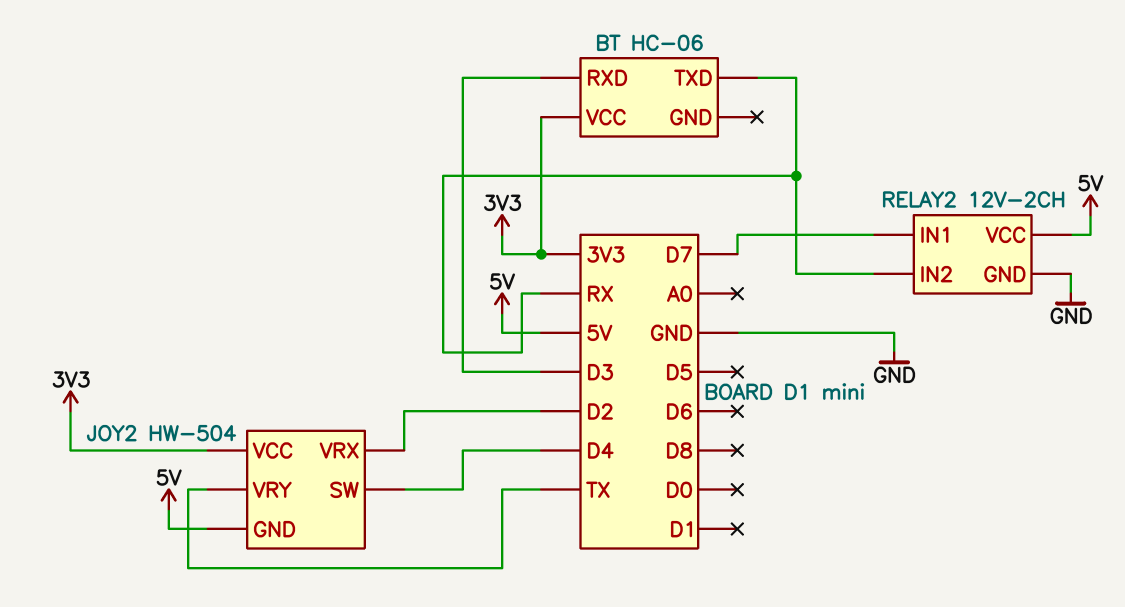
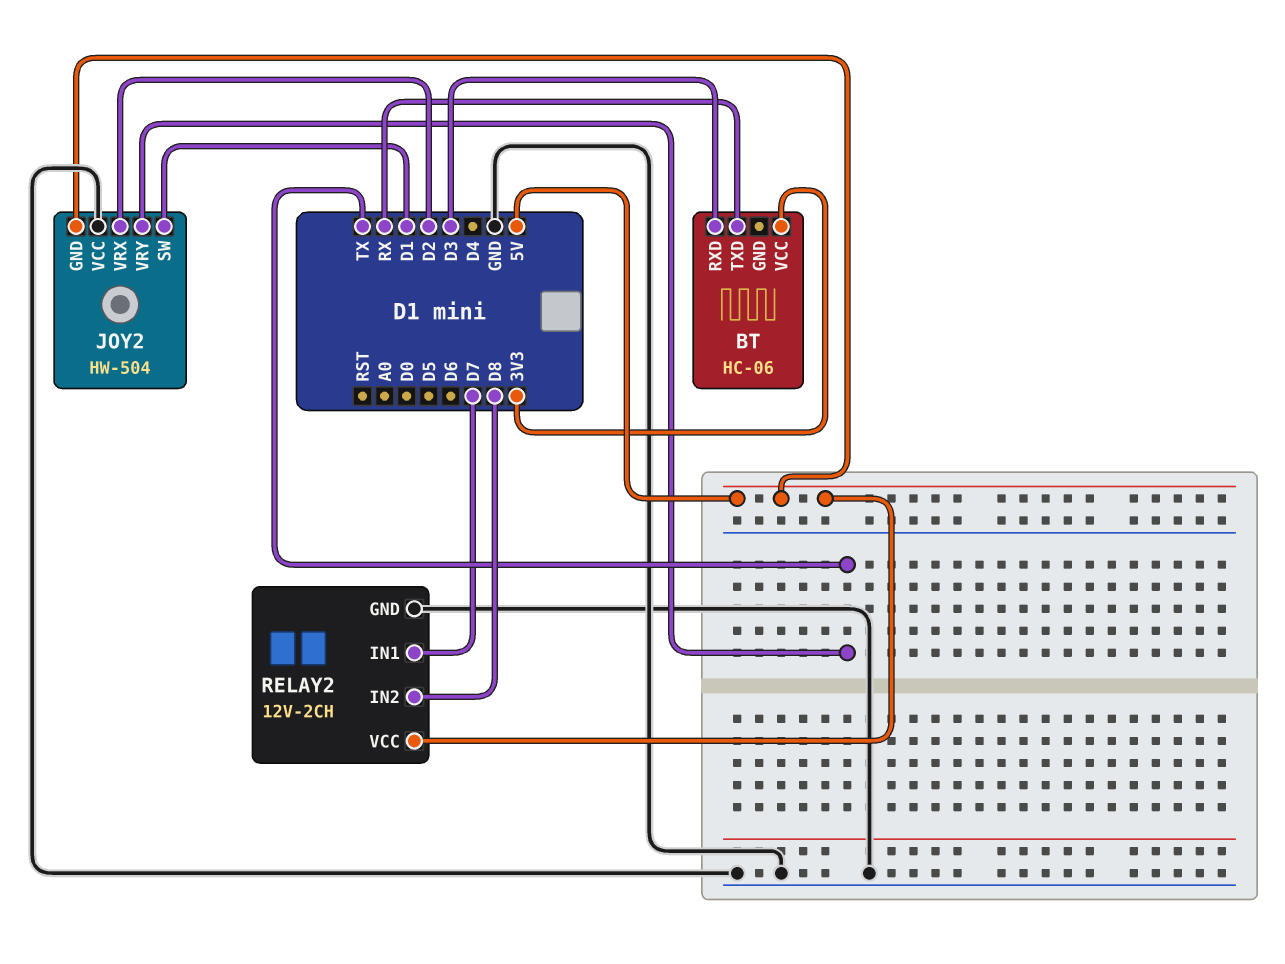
JOY2 pin SW: D4 -> D1
JOY2 pin VCC: 3V3 -> GND
RELAY2 pin IN2: RX -> D8

